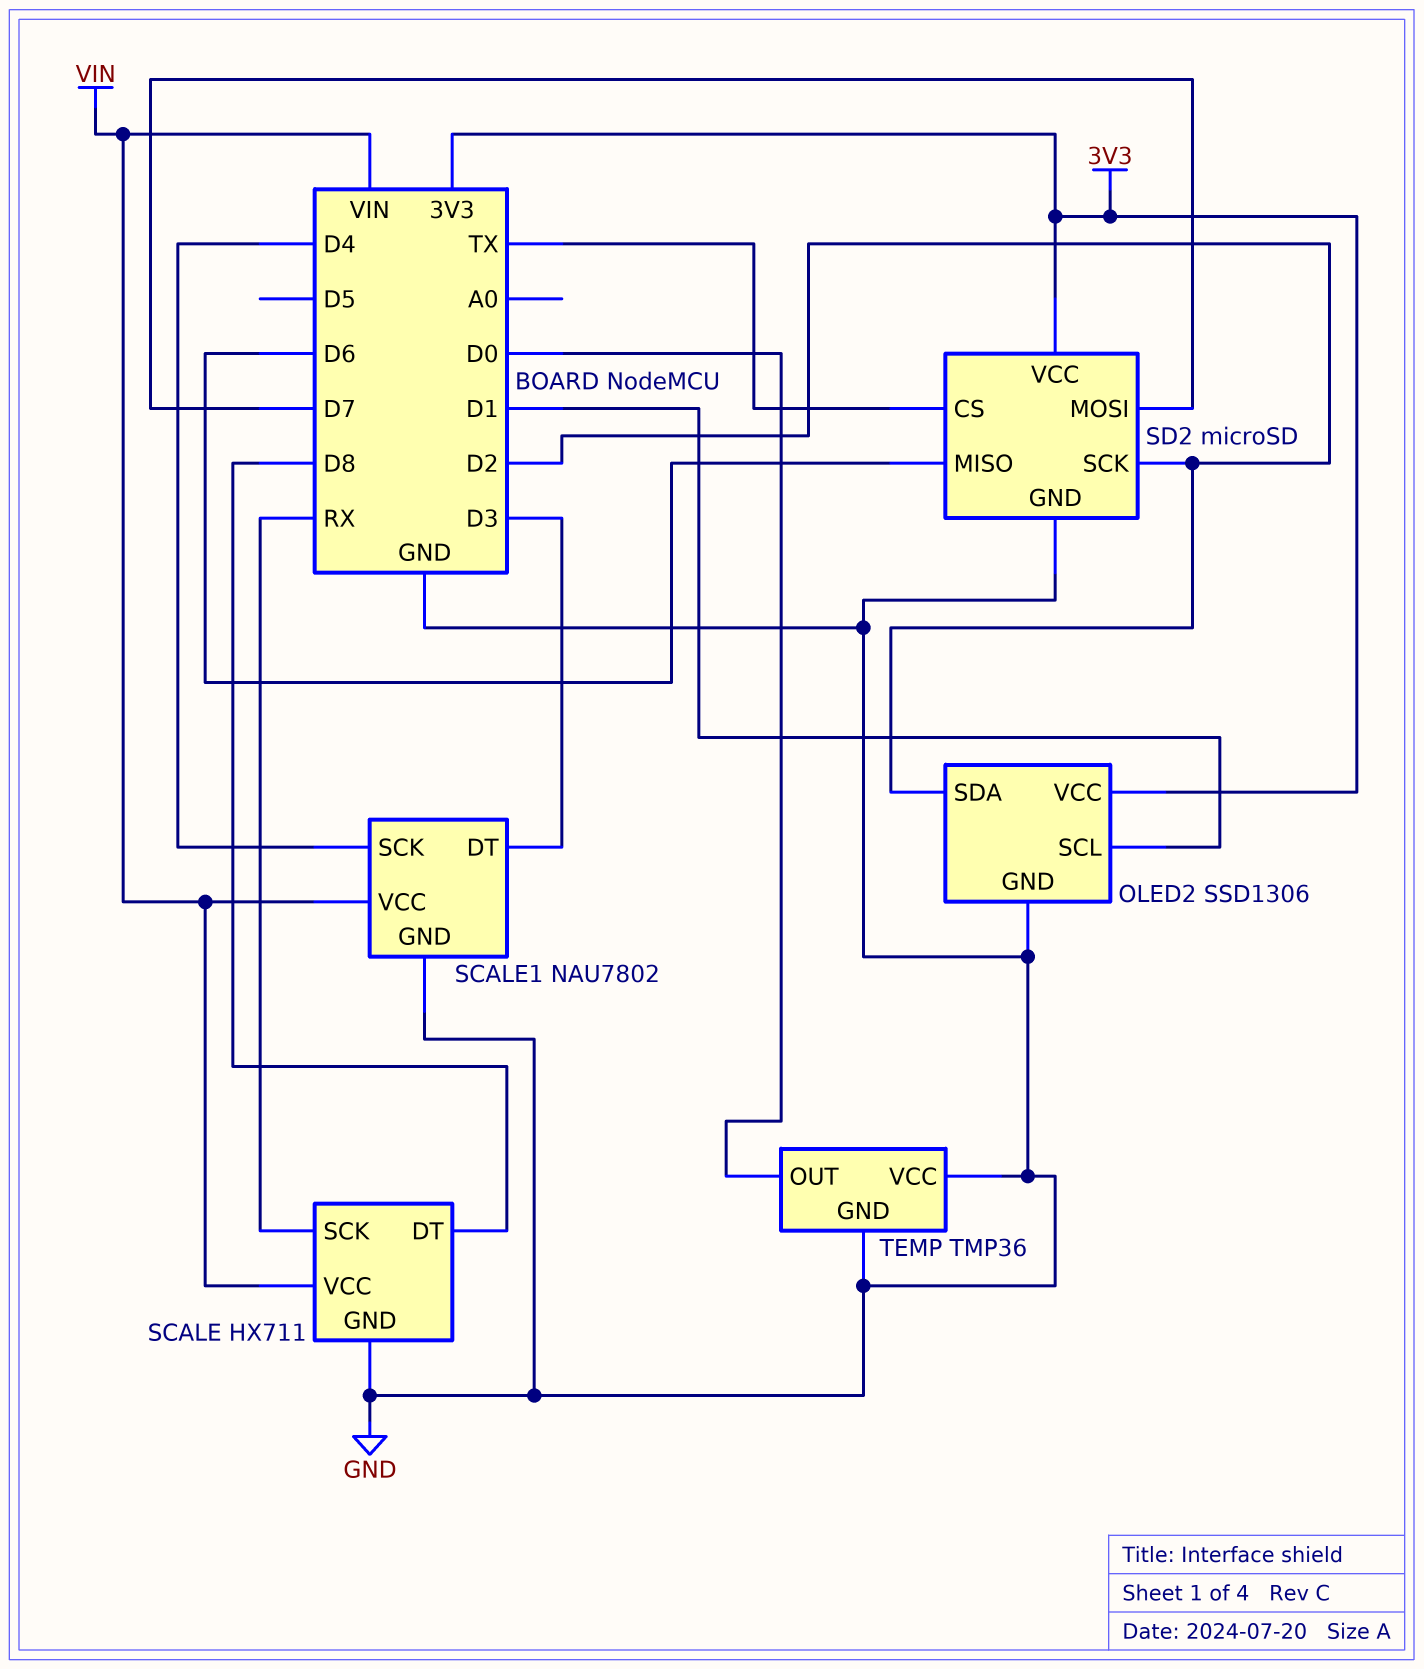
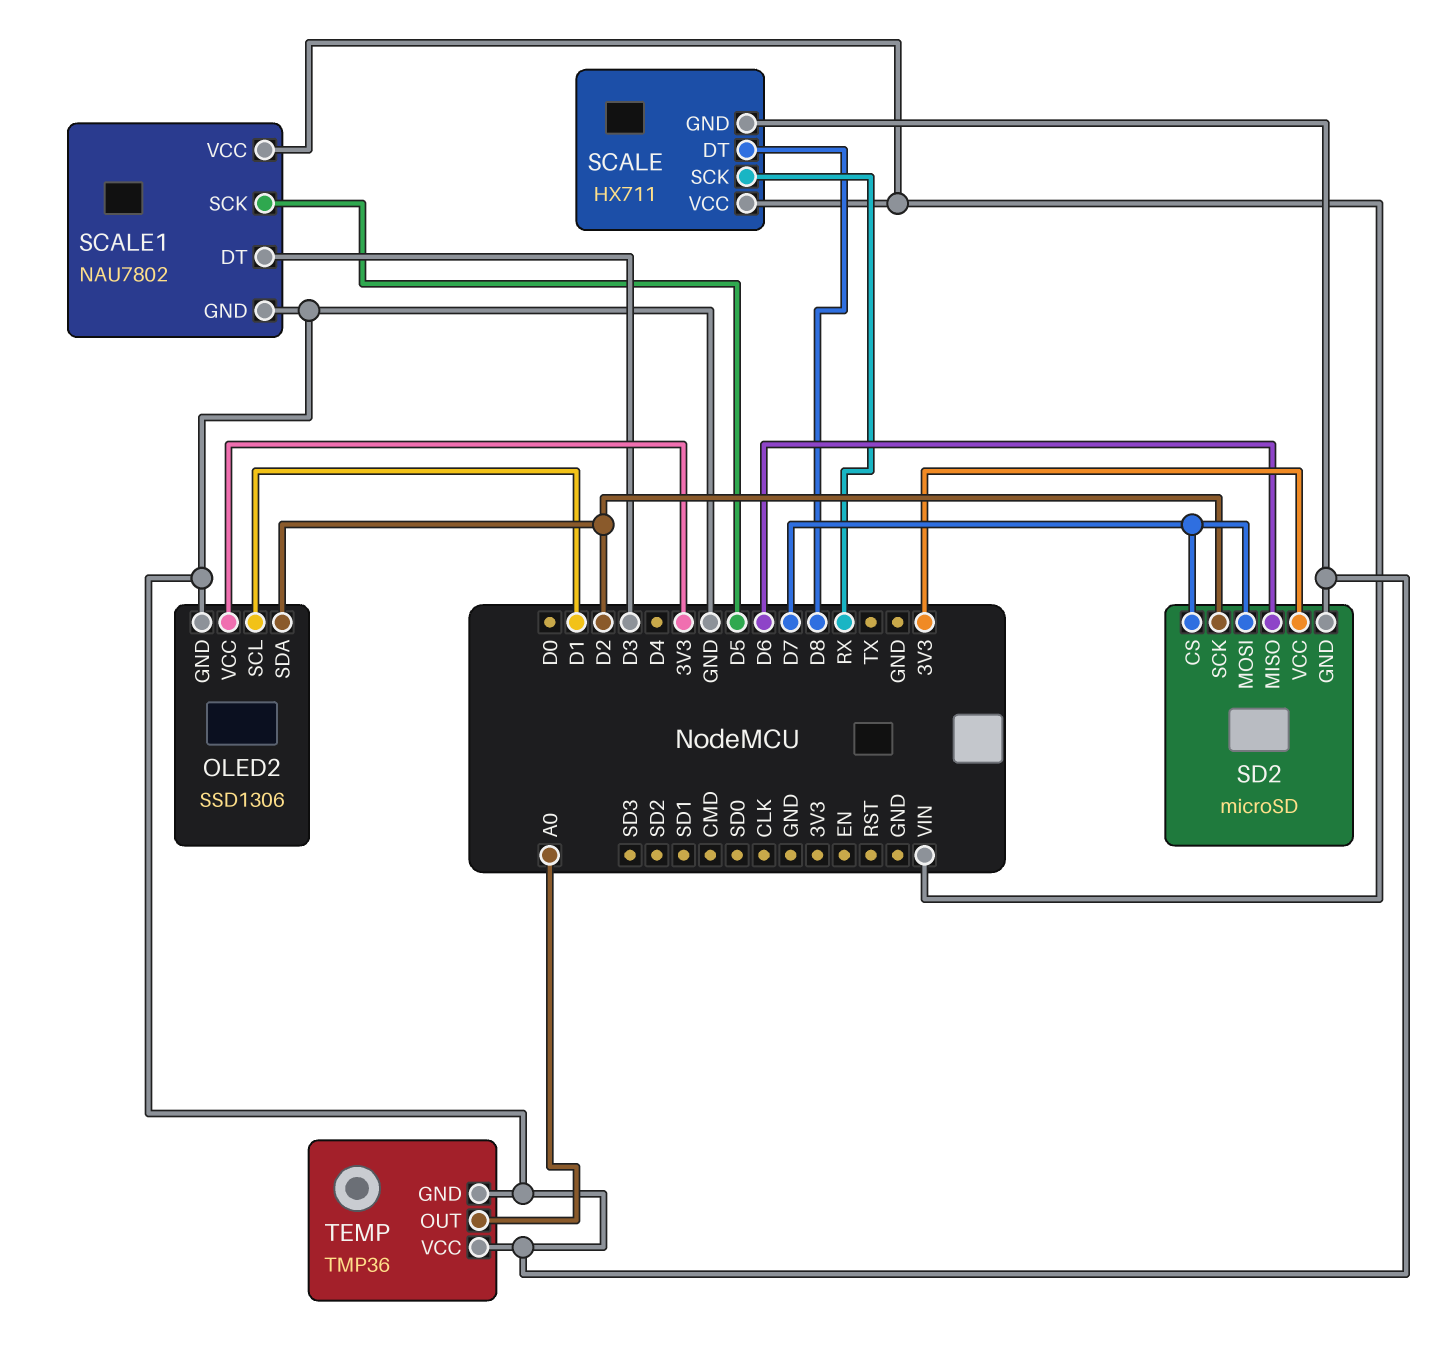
SCALE1 pin SCK: D4 -> D5
SD2 pin CS: TX -> D7
TEMP pin OUT: D0 -> A0

